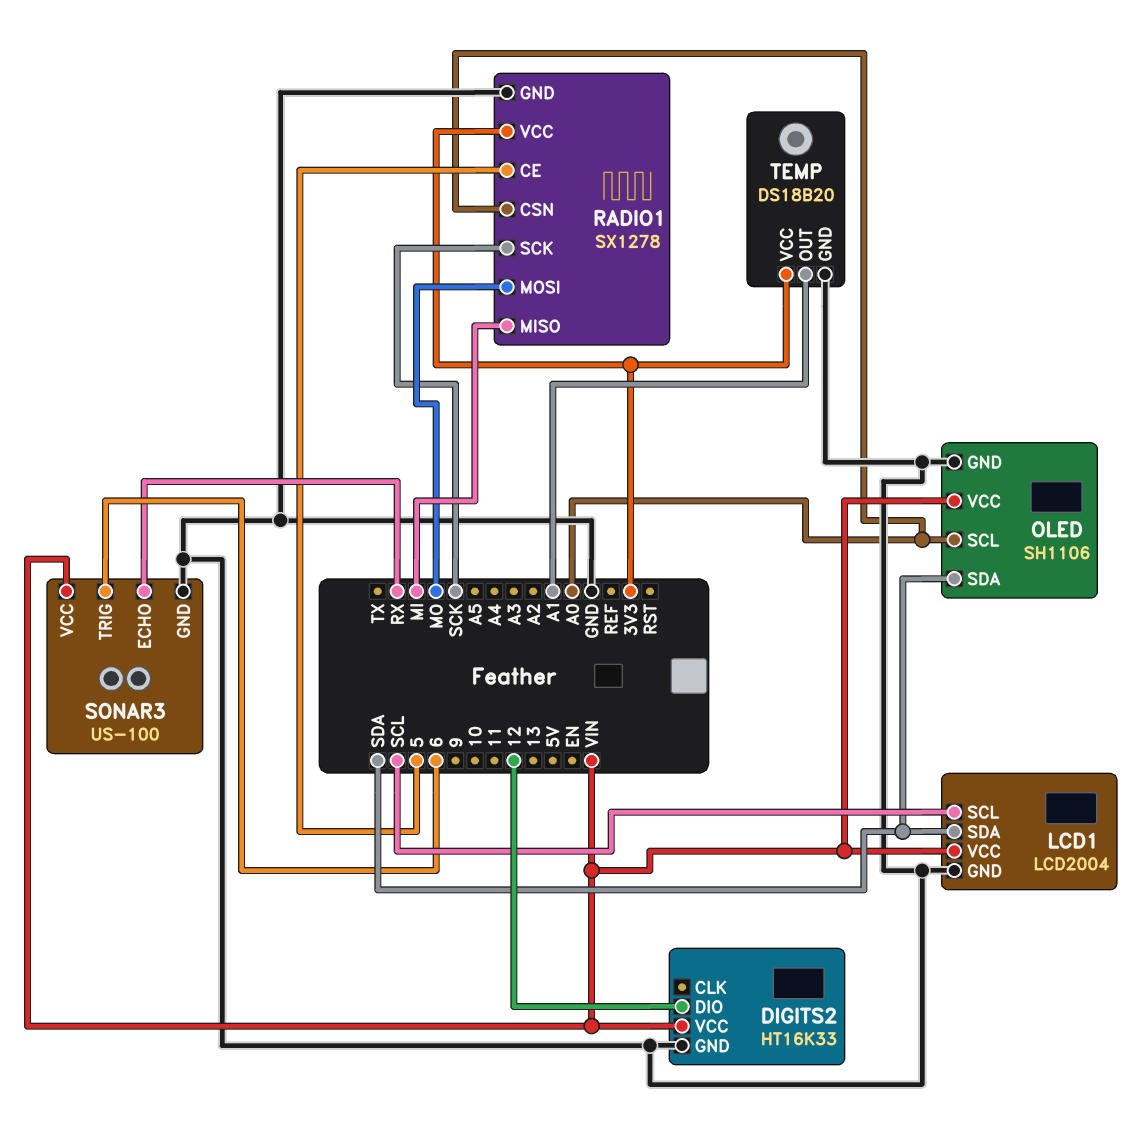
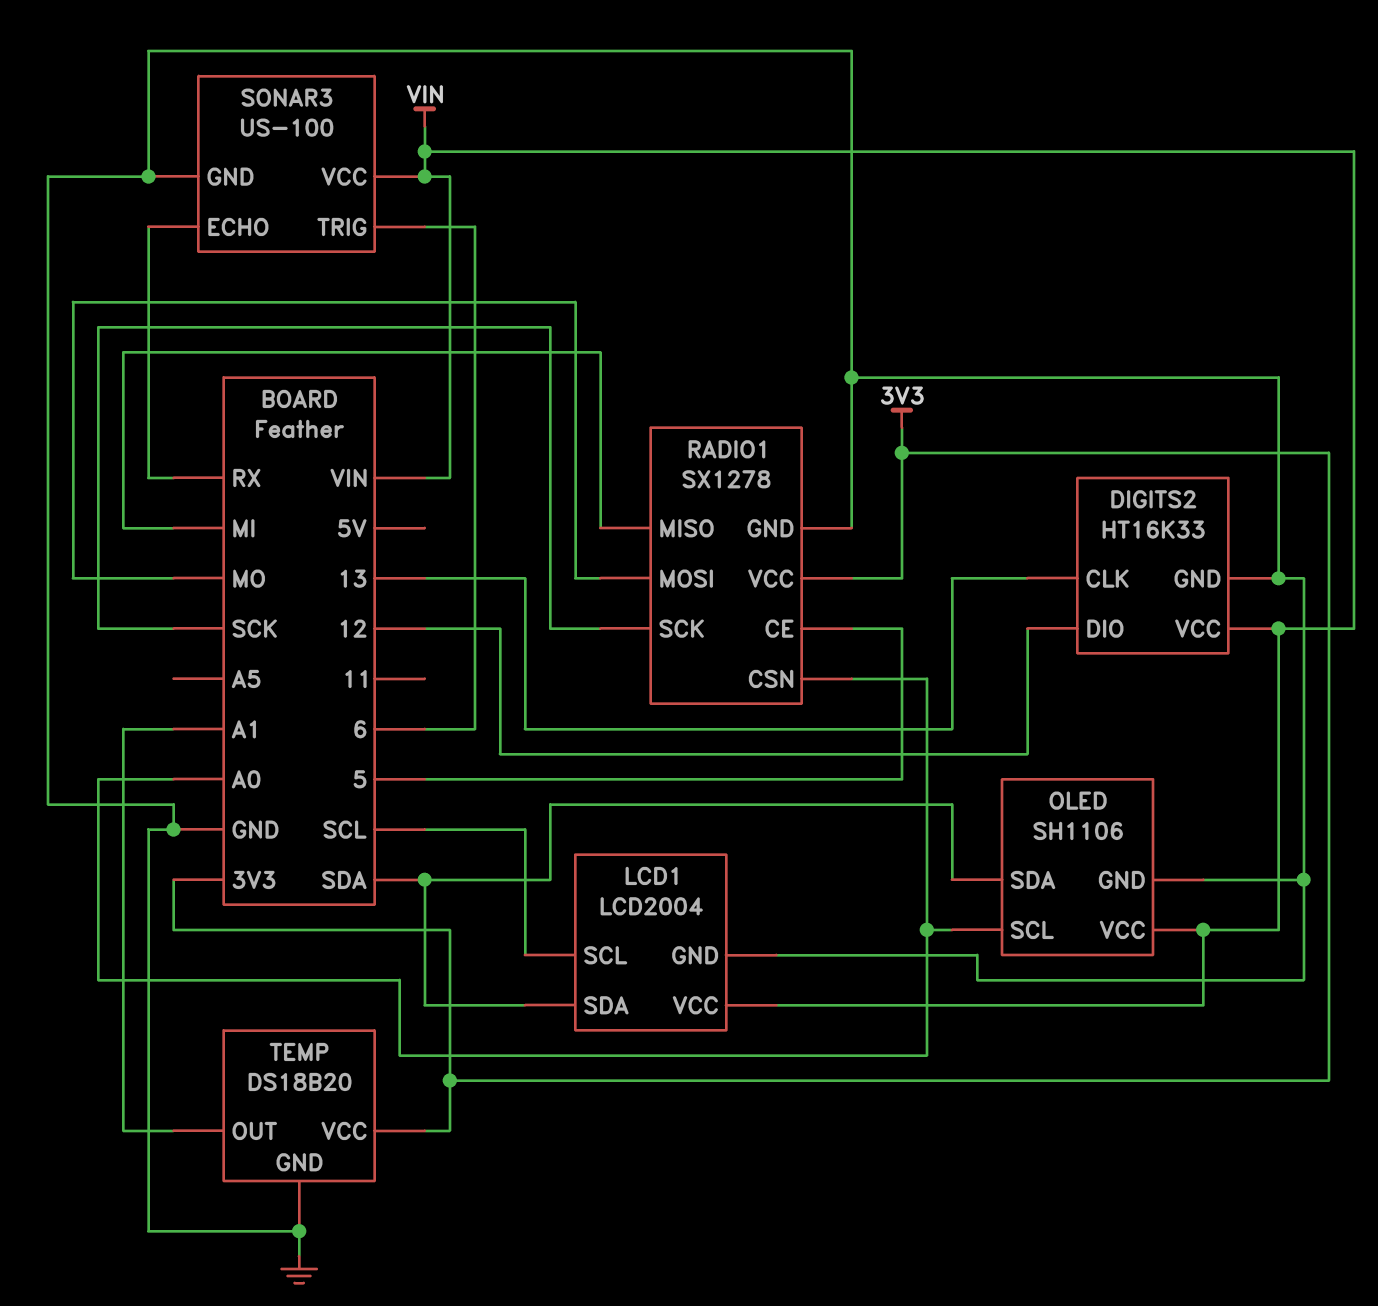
DIGITS2 pin CLK: none -> 13

